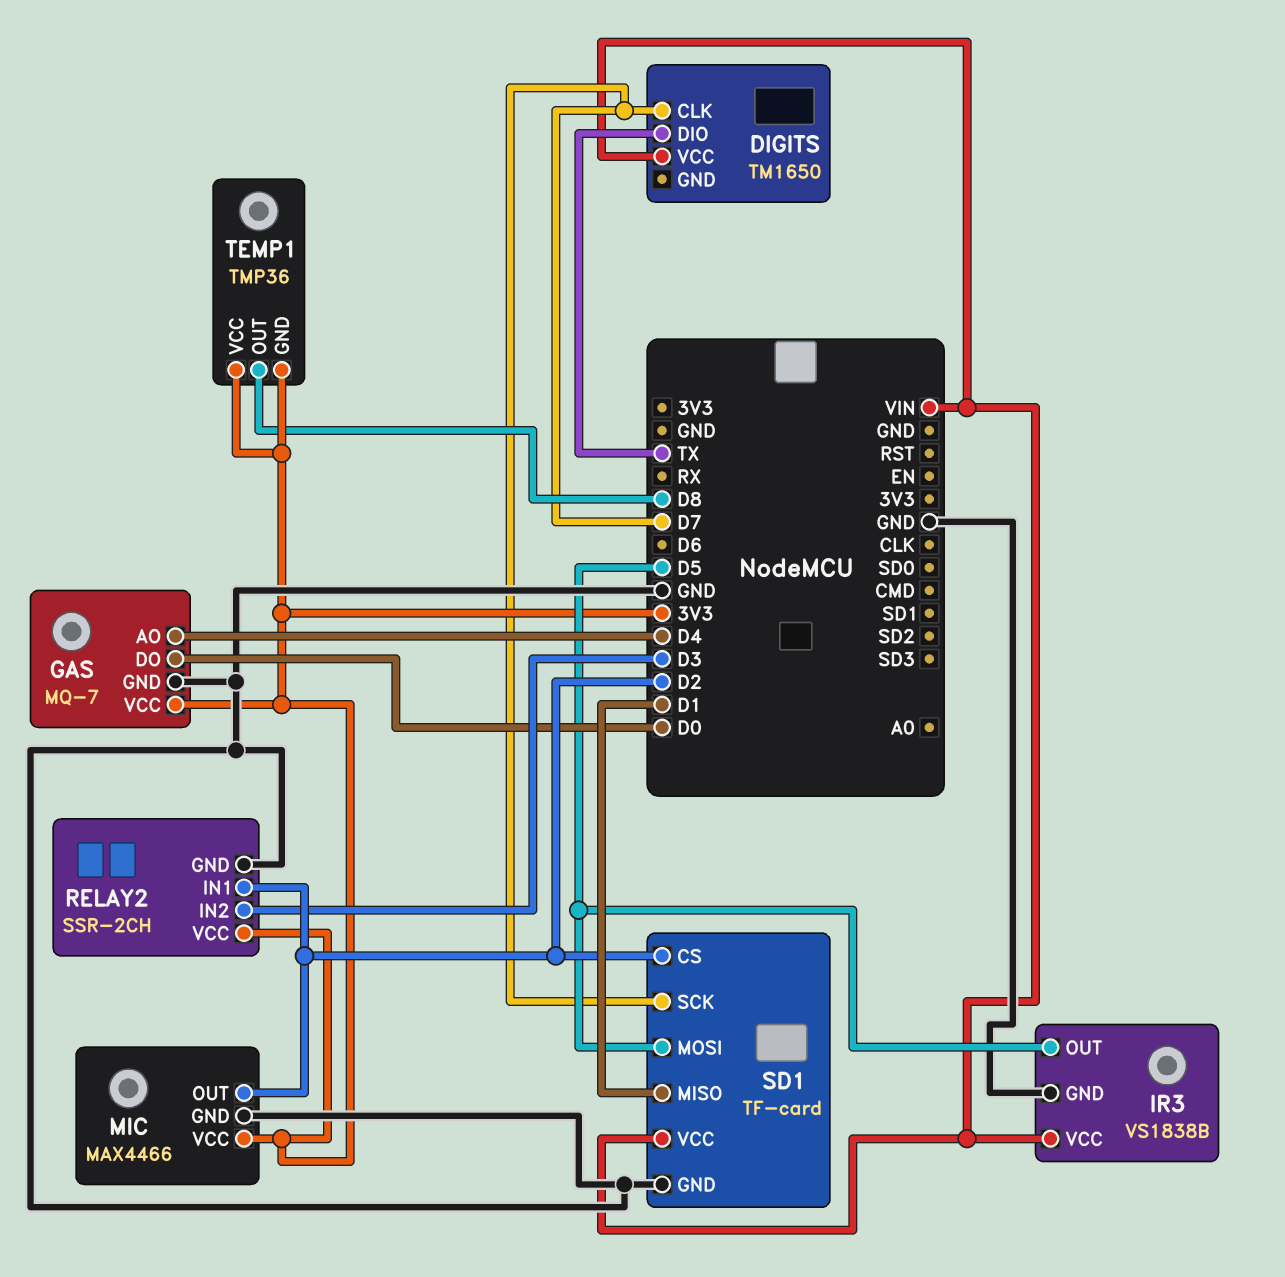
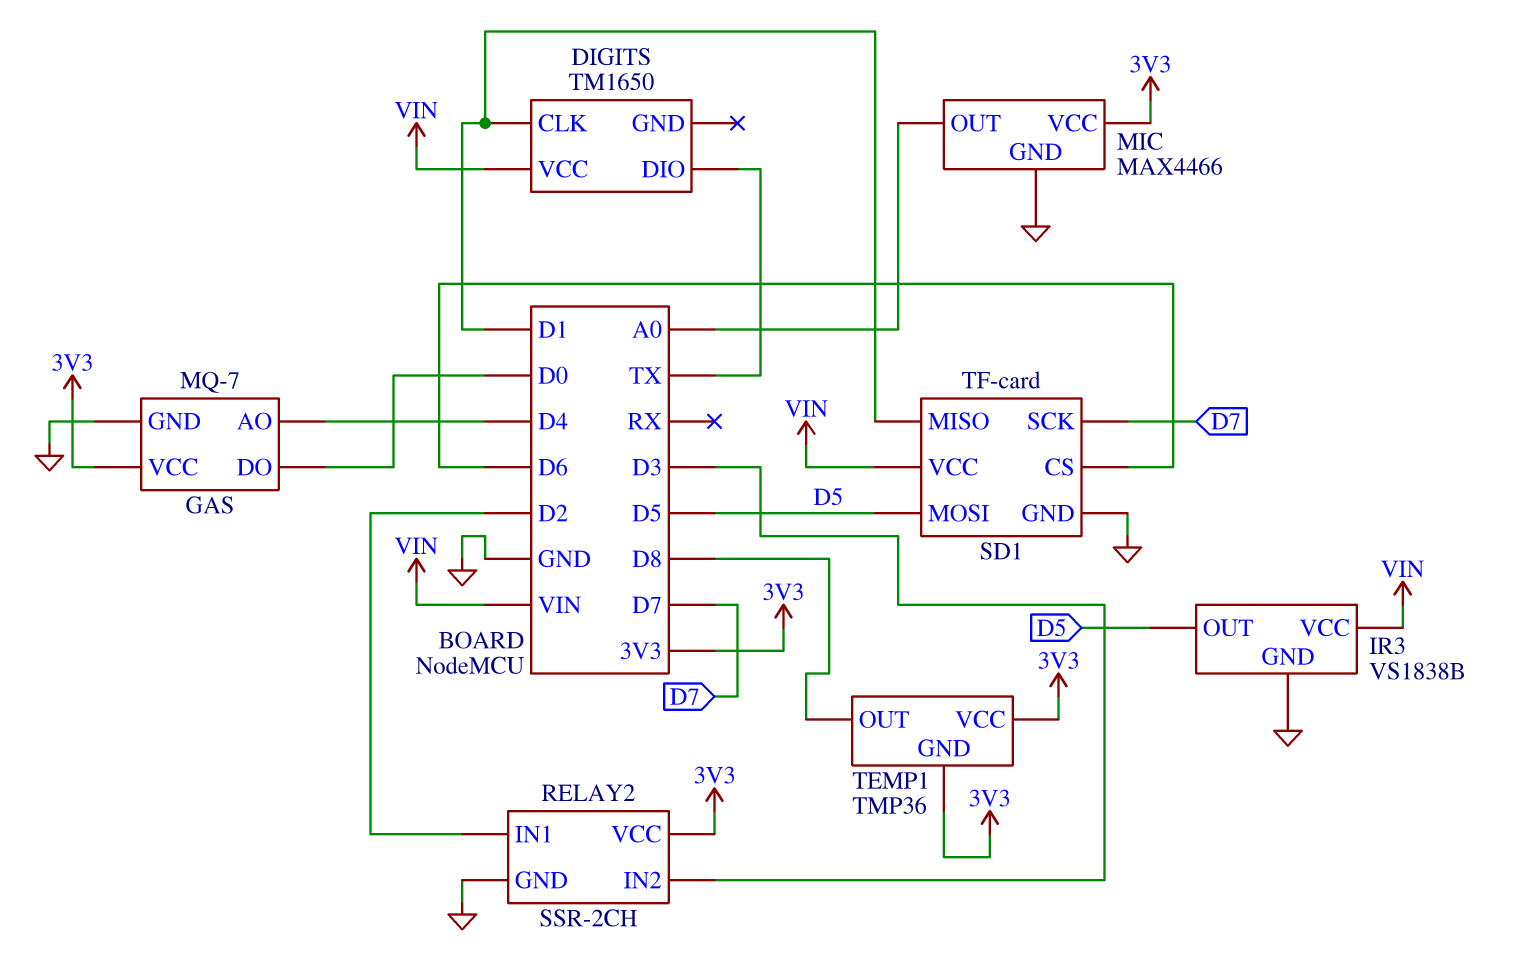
DIGITS pin CLK: D7 -> D1
MIC pin OUT: D2 -> A0
SD1 pin CS: D2 -> D6

